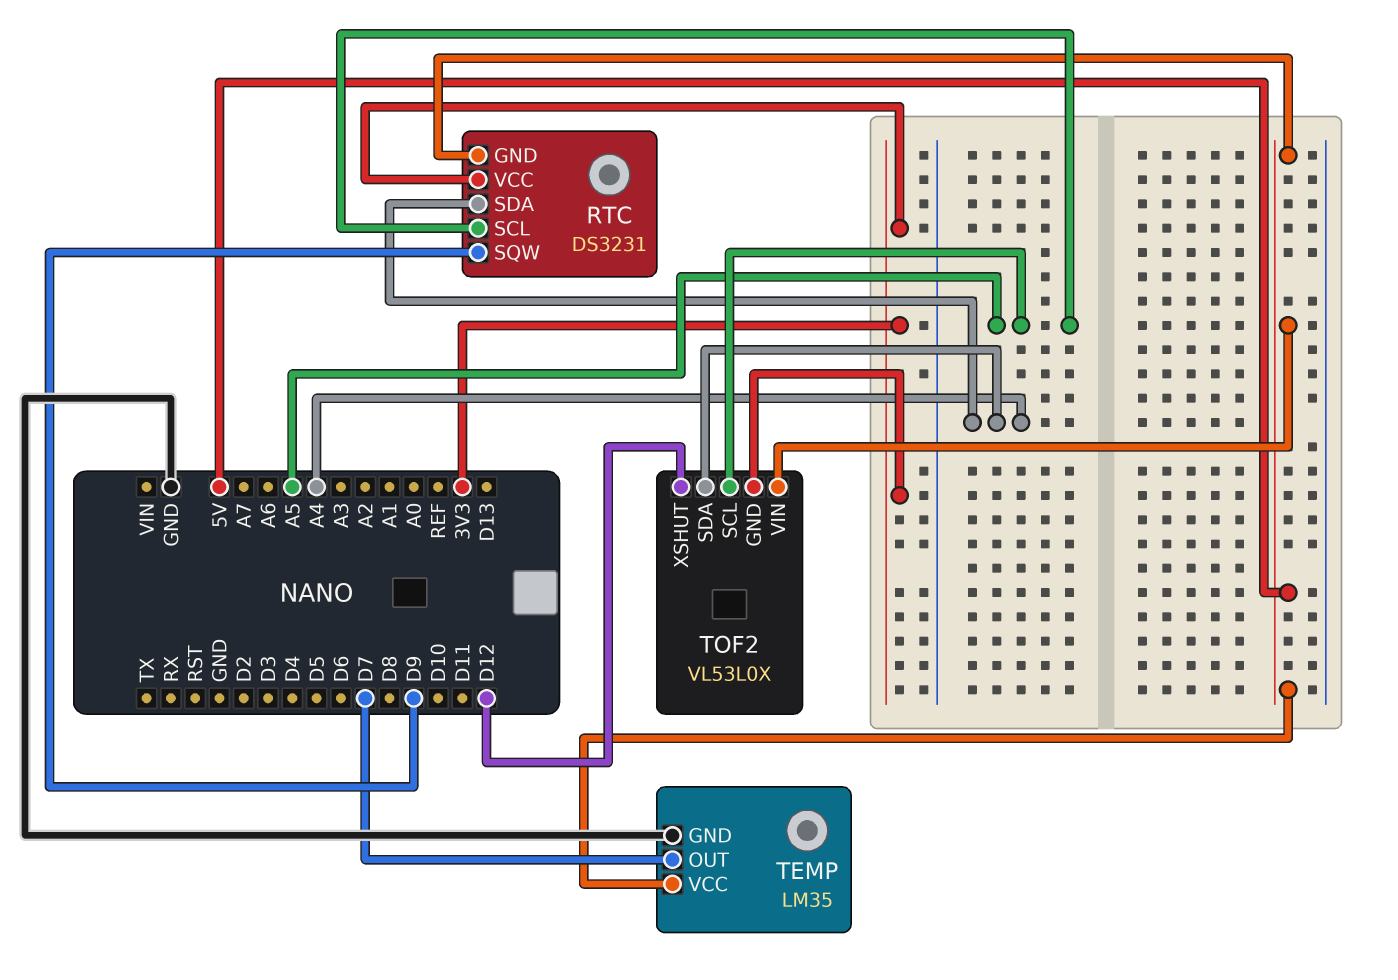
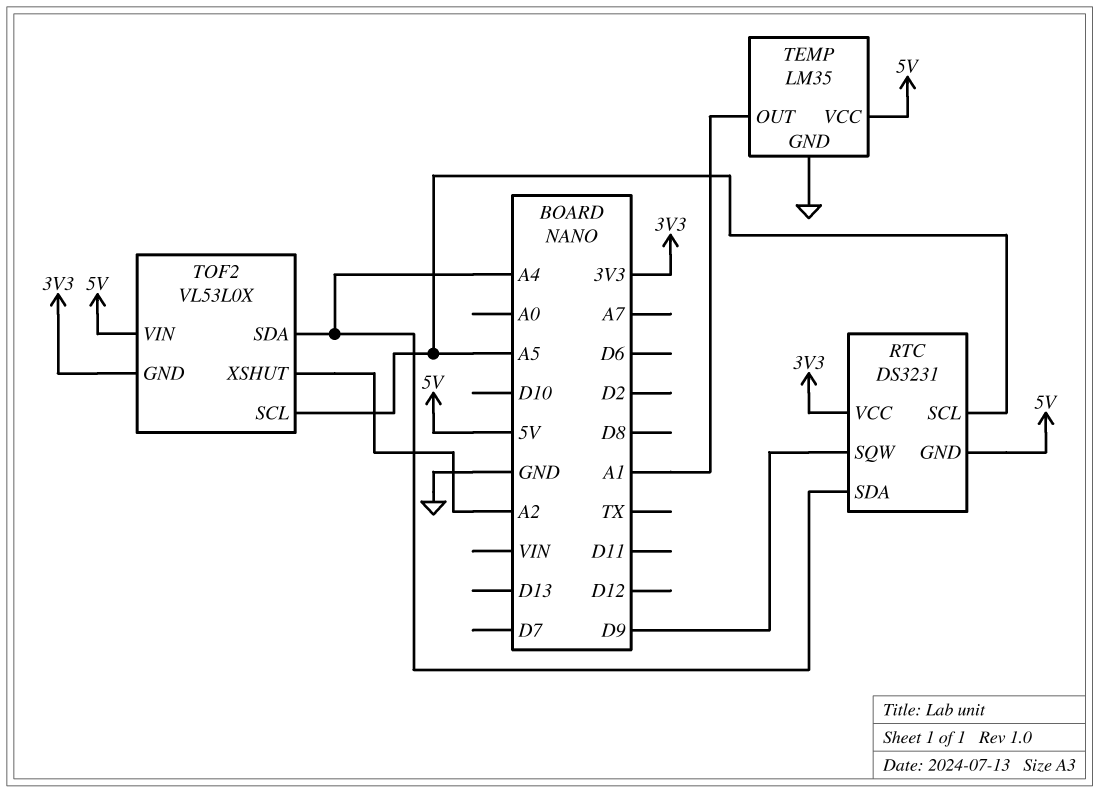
TEMP pin OUT: D7 -> A1
TOF2 pin XSHUT: D12 -> A2

